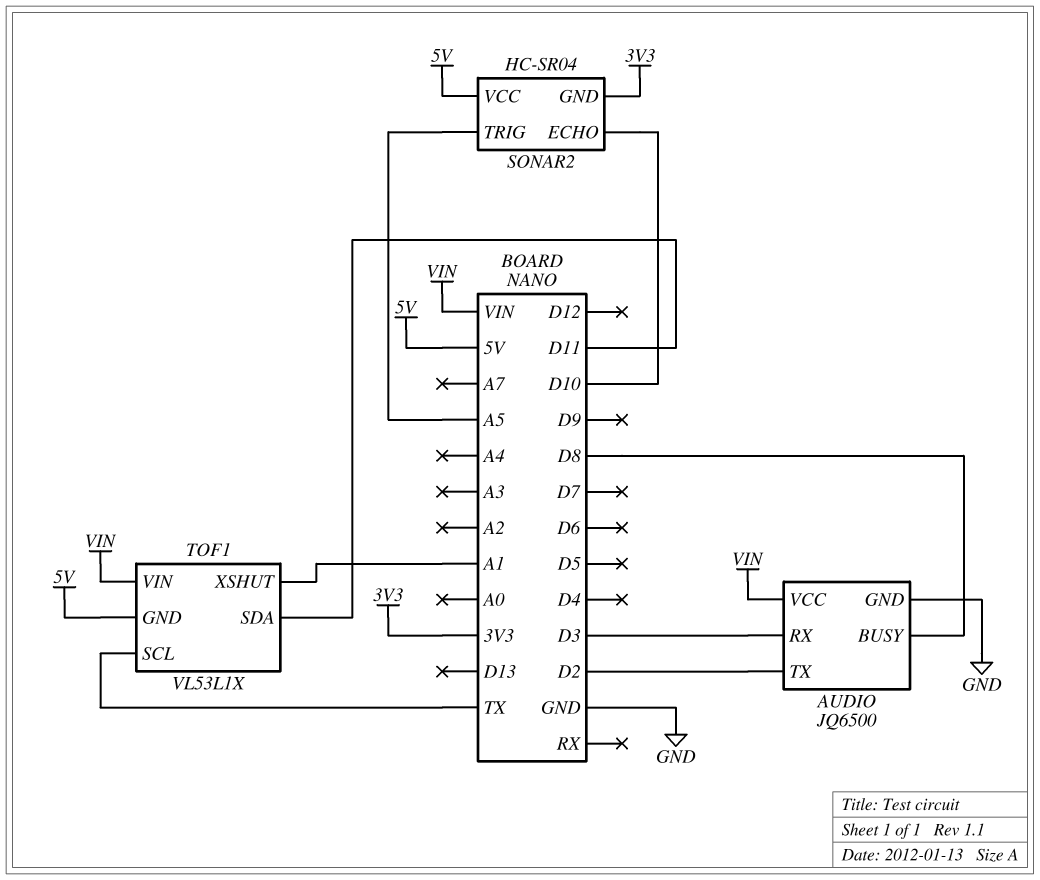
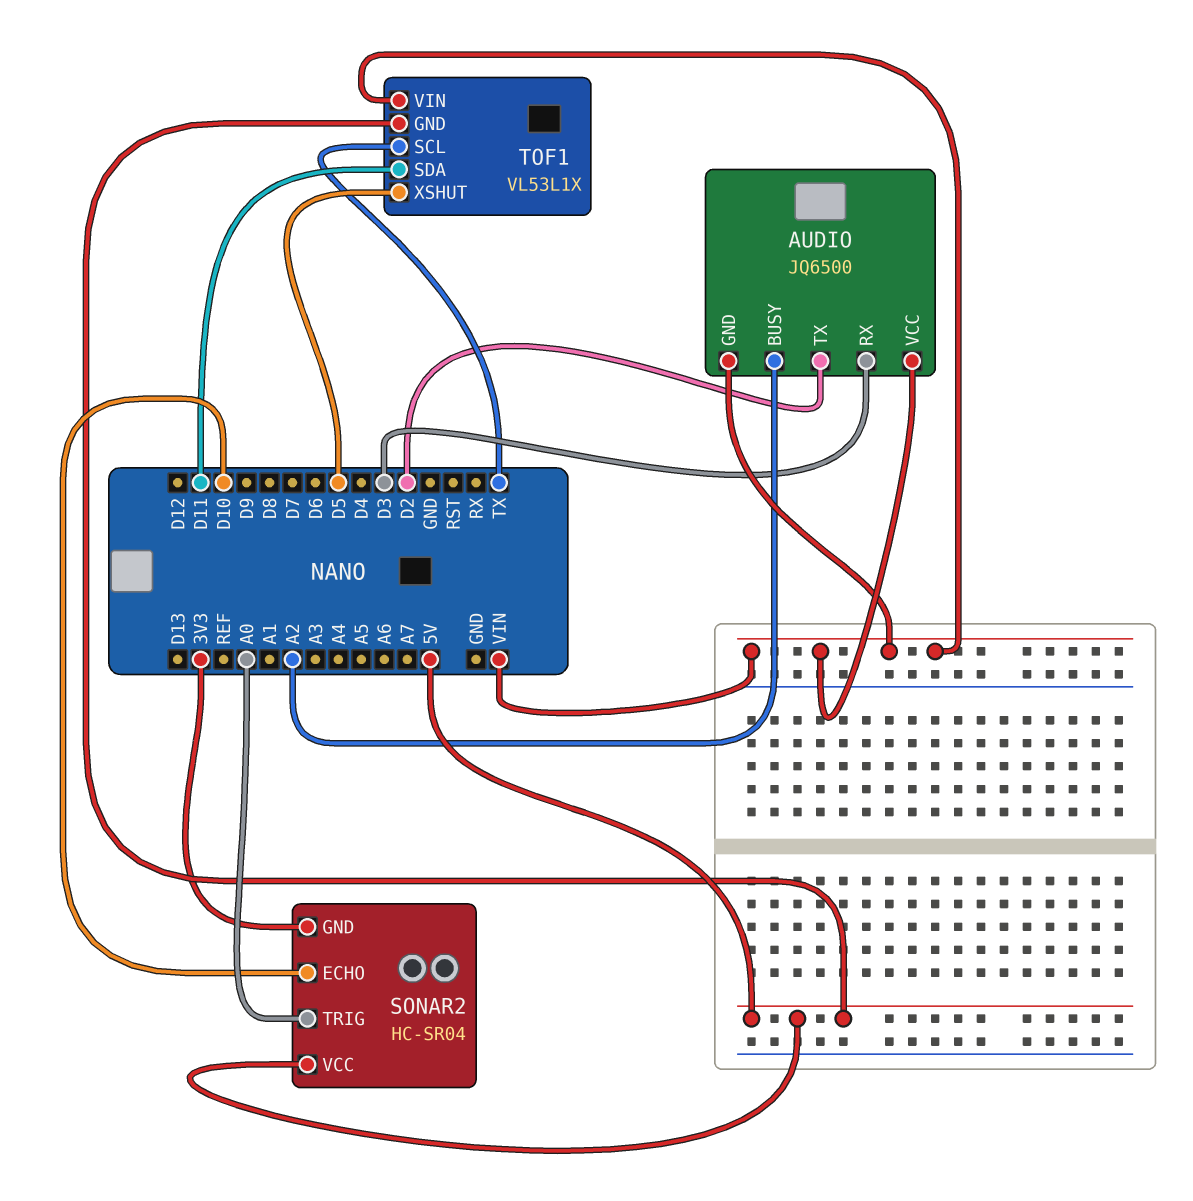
AUDIO pin BUSY: D8 -> A2
AUDIO pin GND: GND -> VIN
SONAR2 pin TRIG: A5 -> A0
TOF1 pin XSHUT: A1 -> D5

